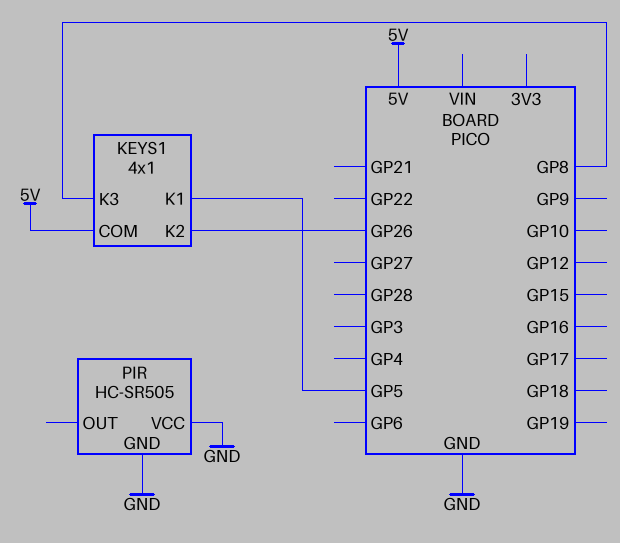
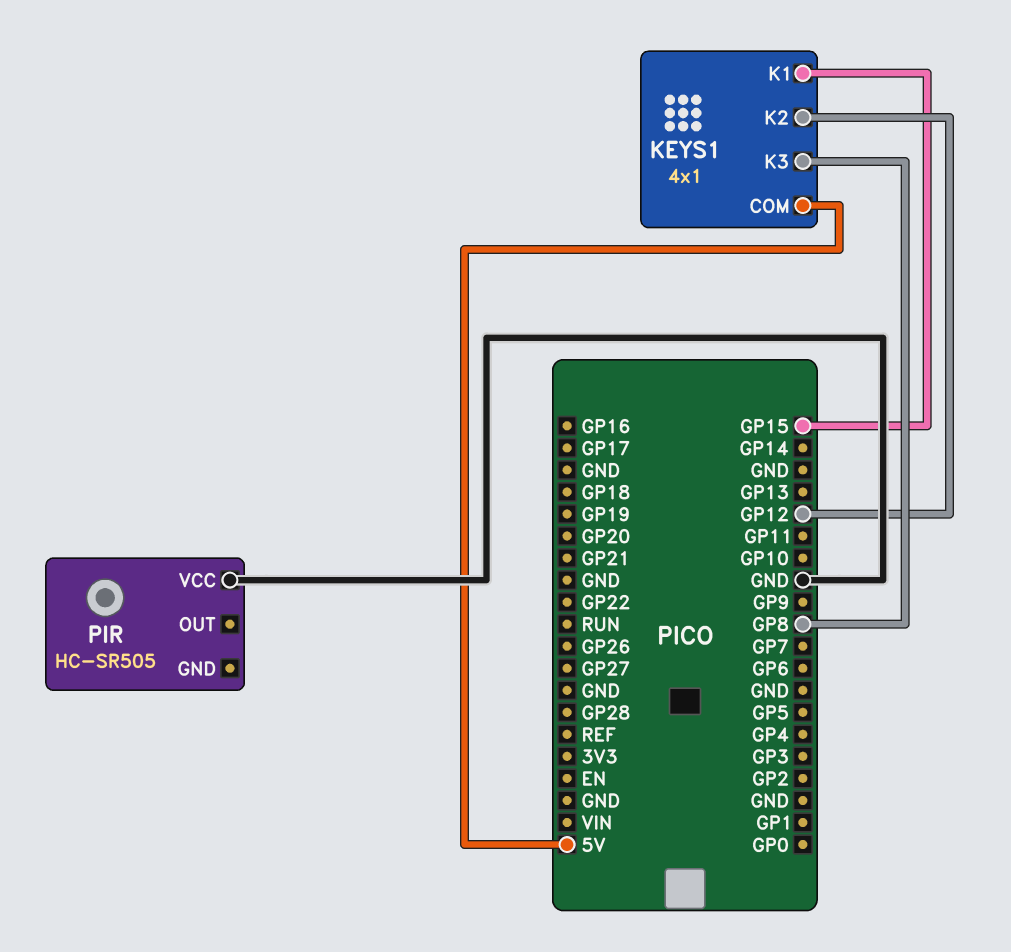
KEYS1 pin K1: GP5 -> GP15
KEYS1 pin K2: GP26 -> GP12
PIR pin GND: GND -> none

